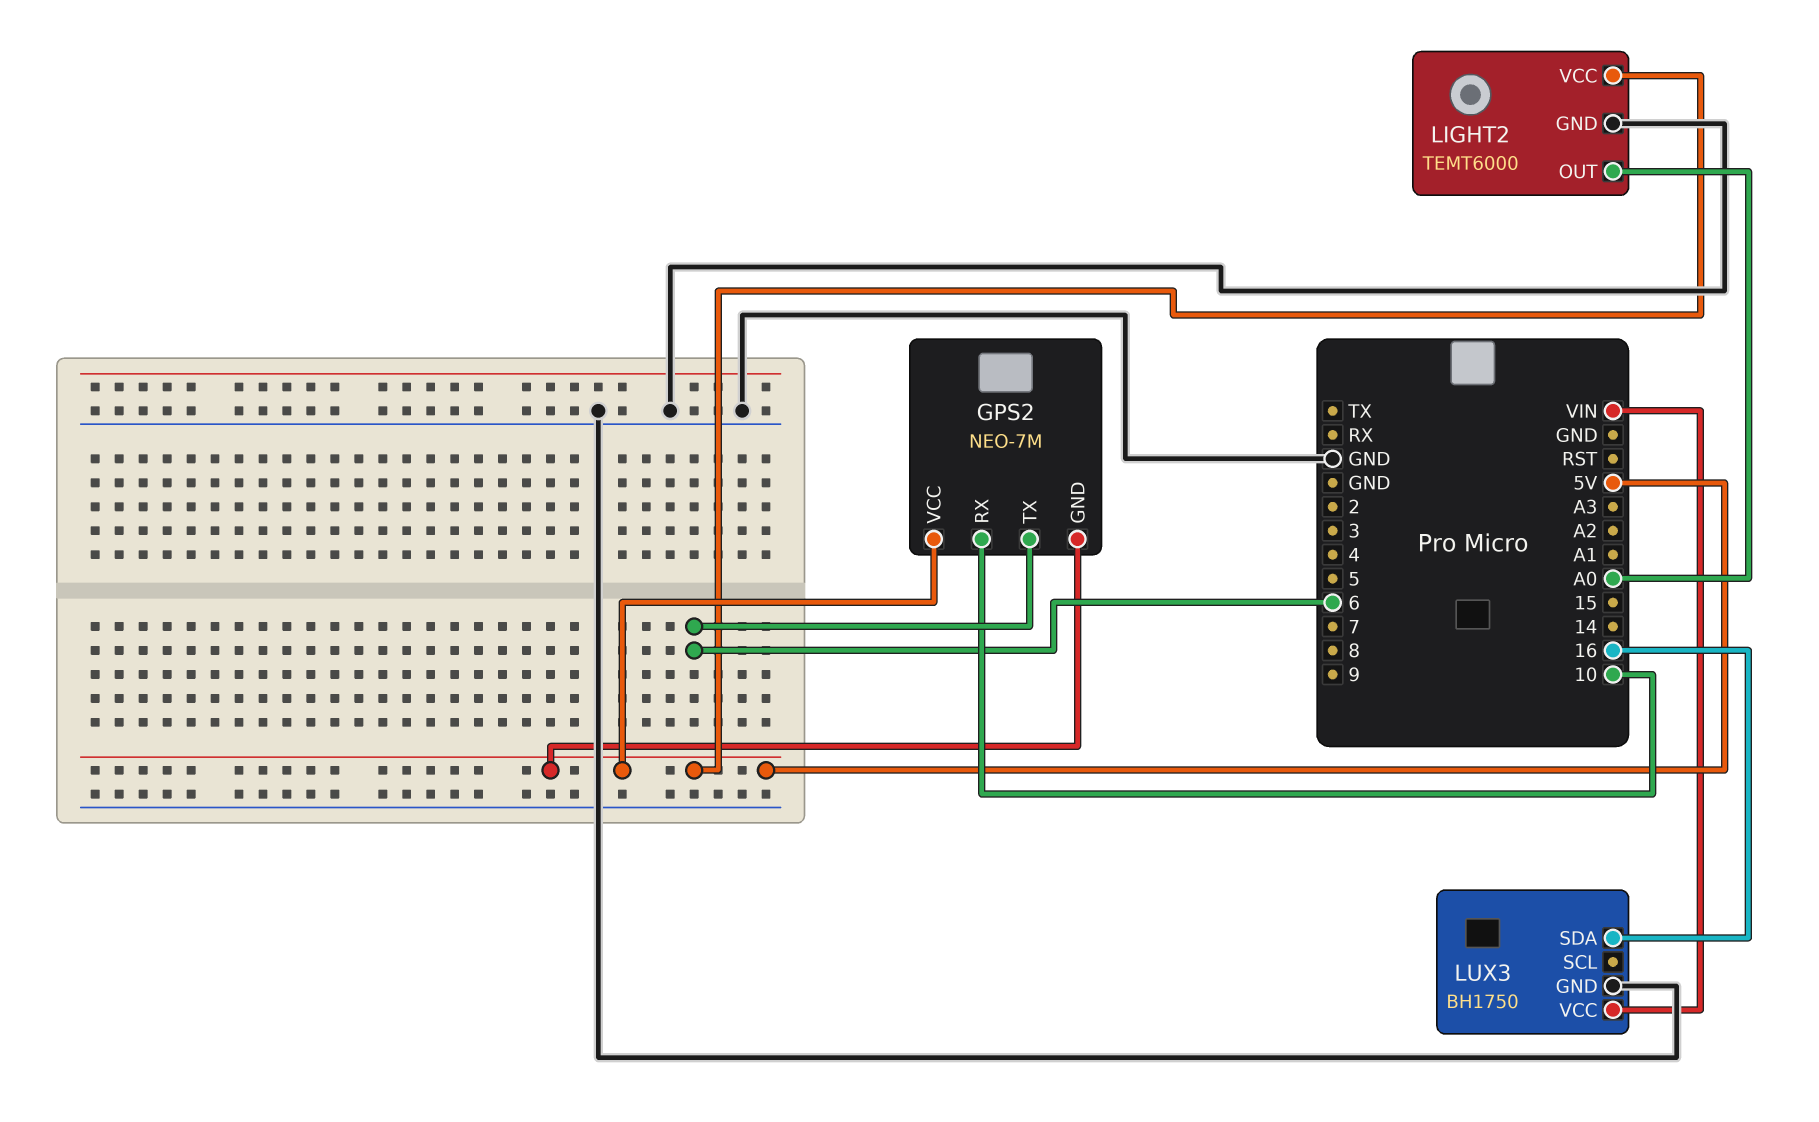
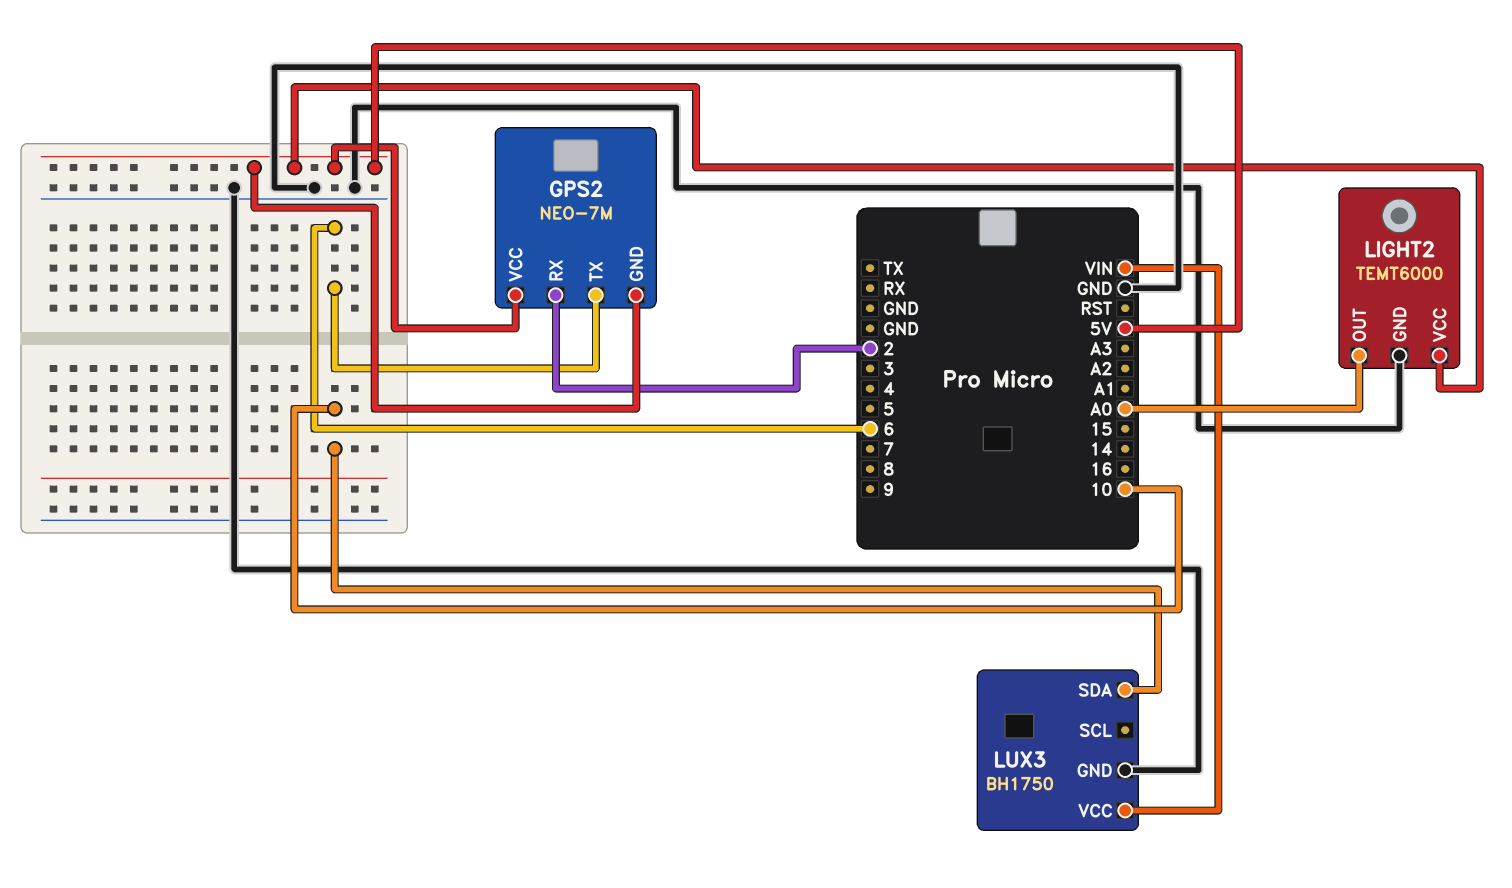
GPS2 pin RX: 10 -> 2
LUX3 pin SDA: 16 -> 10

